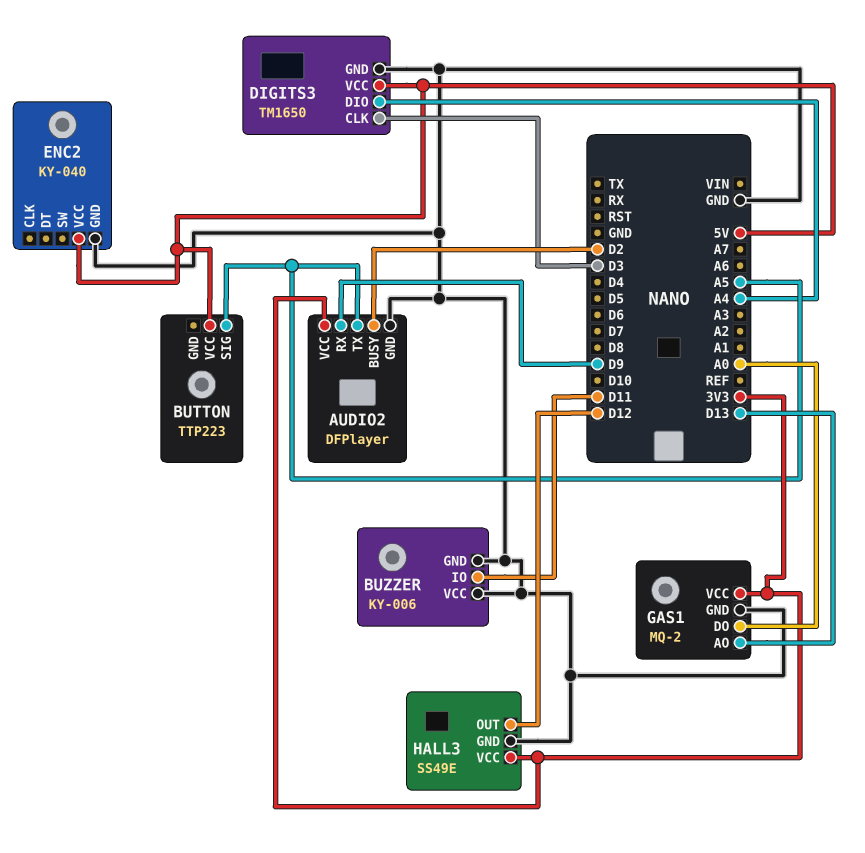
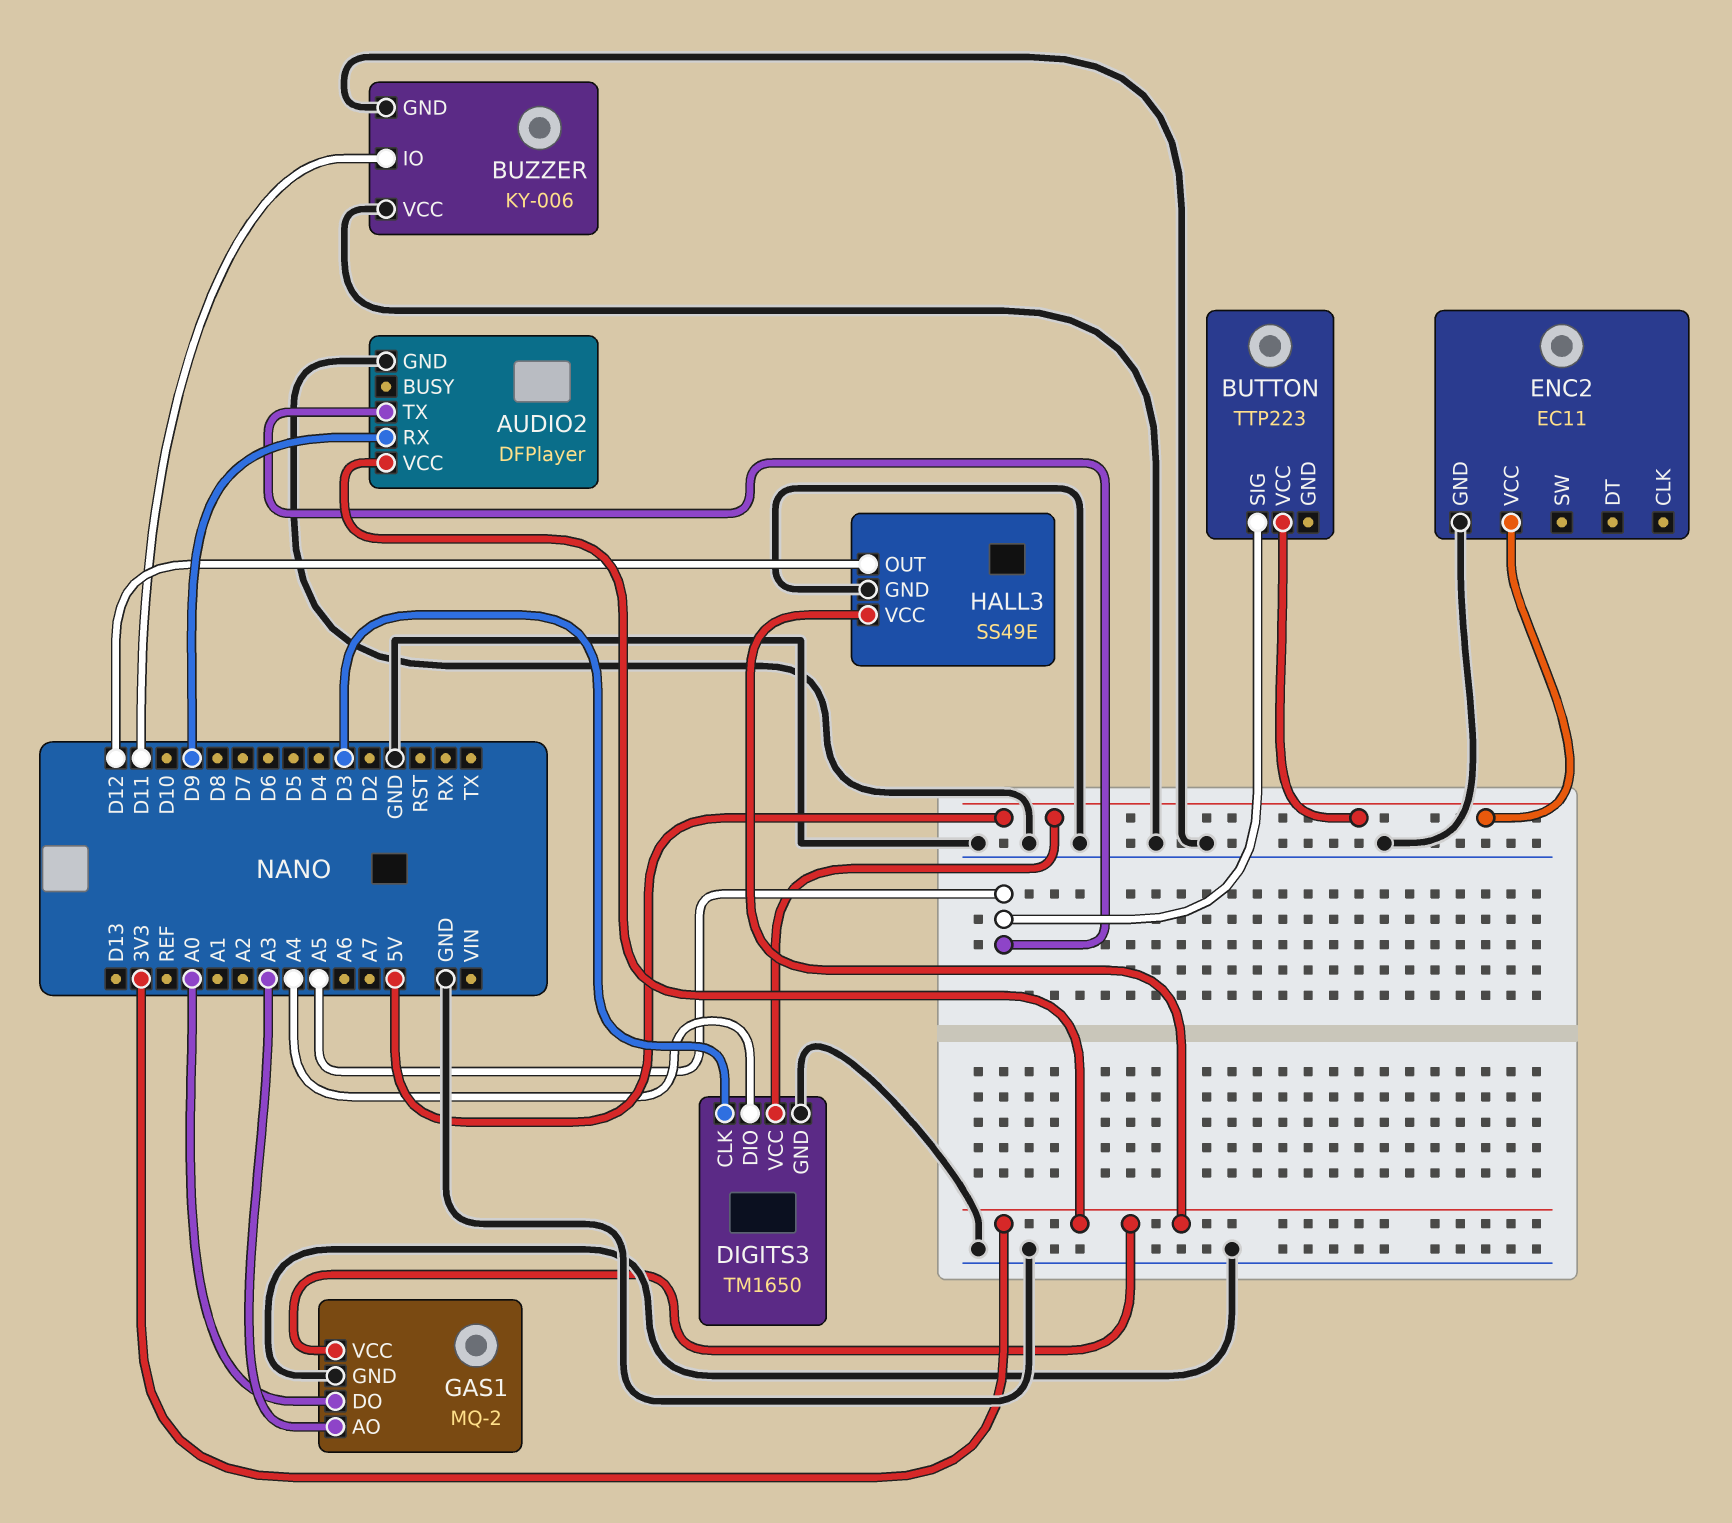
AUDIO2 pin BUSY: D2 -> none
ENC2: KY-040 -> EC11
GAS1 pin AO: D13 -> A3

